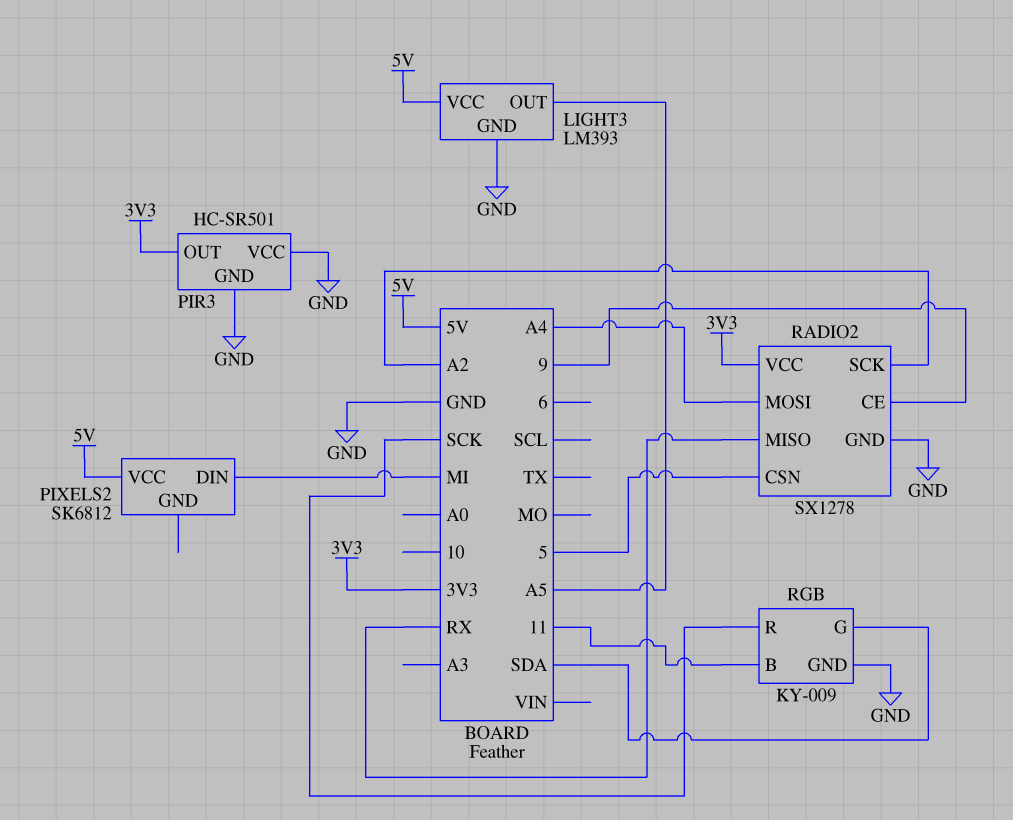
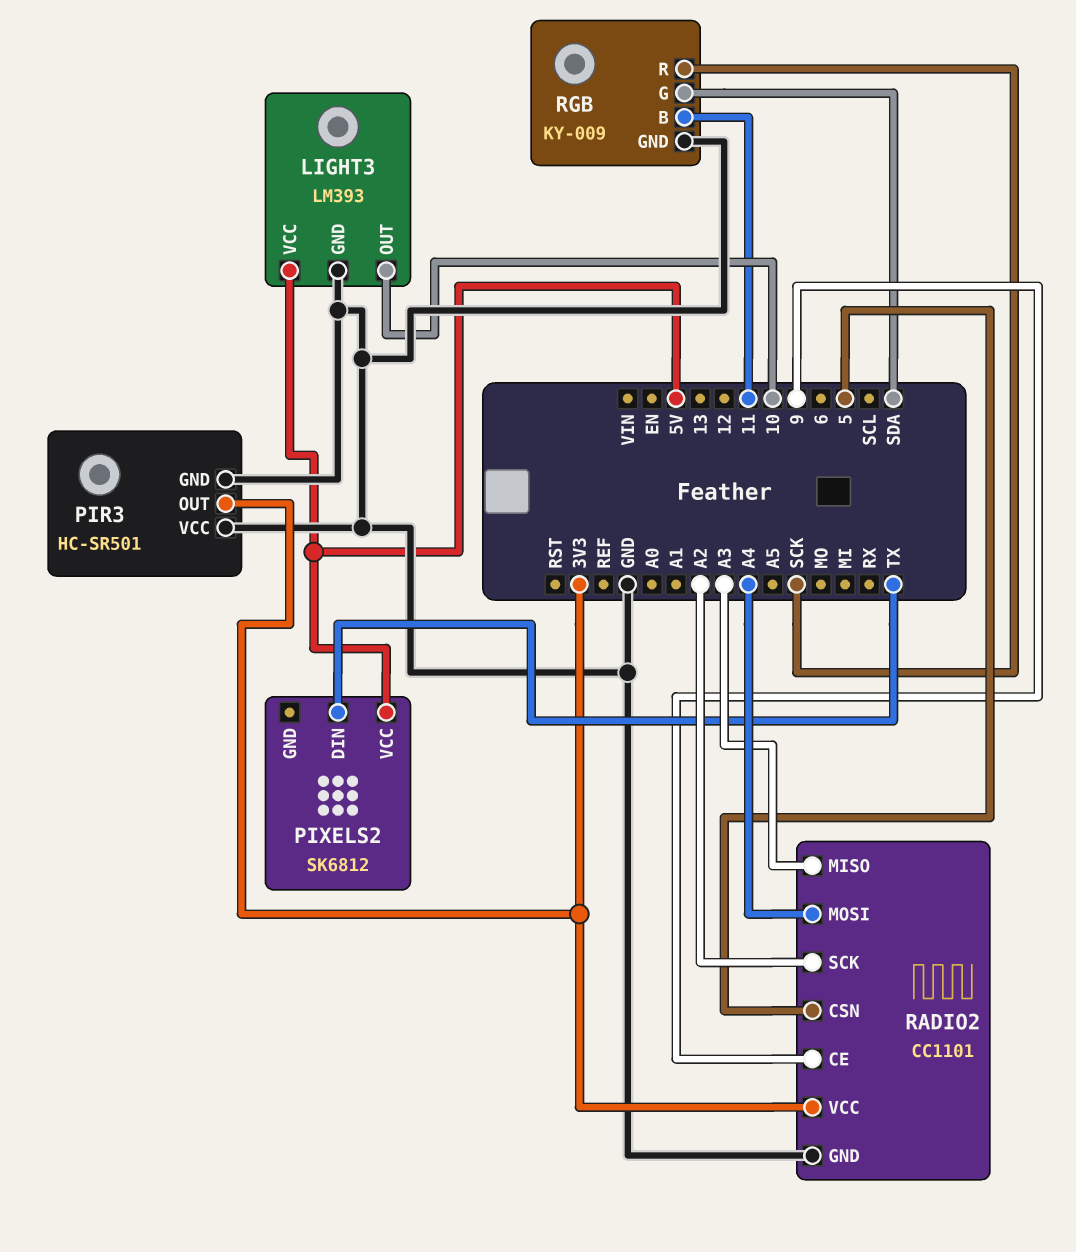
LIGHT3 pin OUT: A5 -> 10
PIXELS2 pin DIN: MI -> TX
RADIO2: SX1278 -> CC1101
RADIO2 pin MISO: RX -> A3

